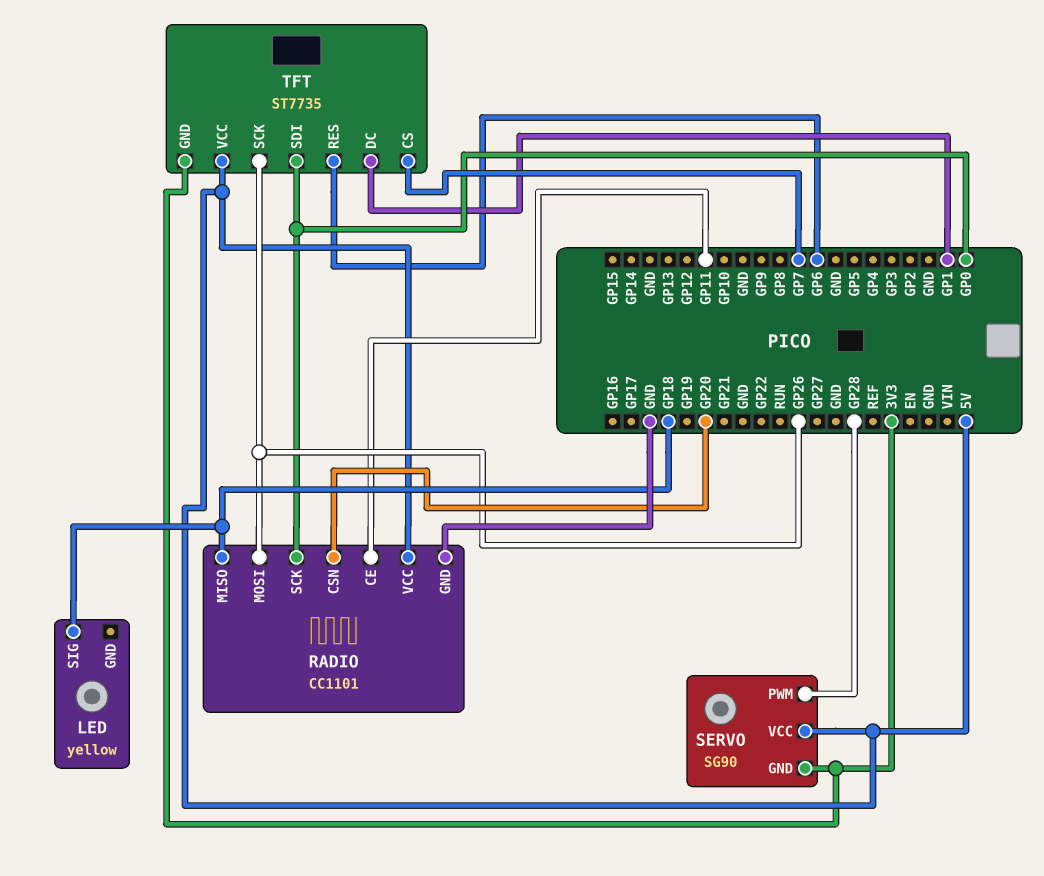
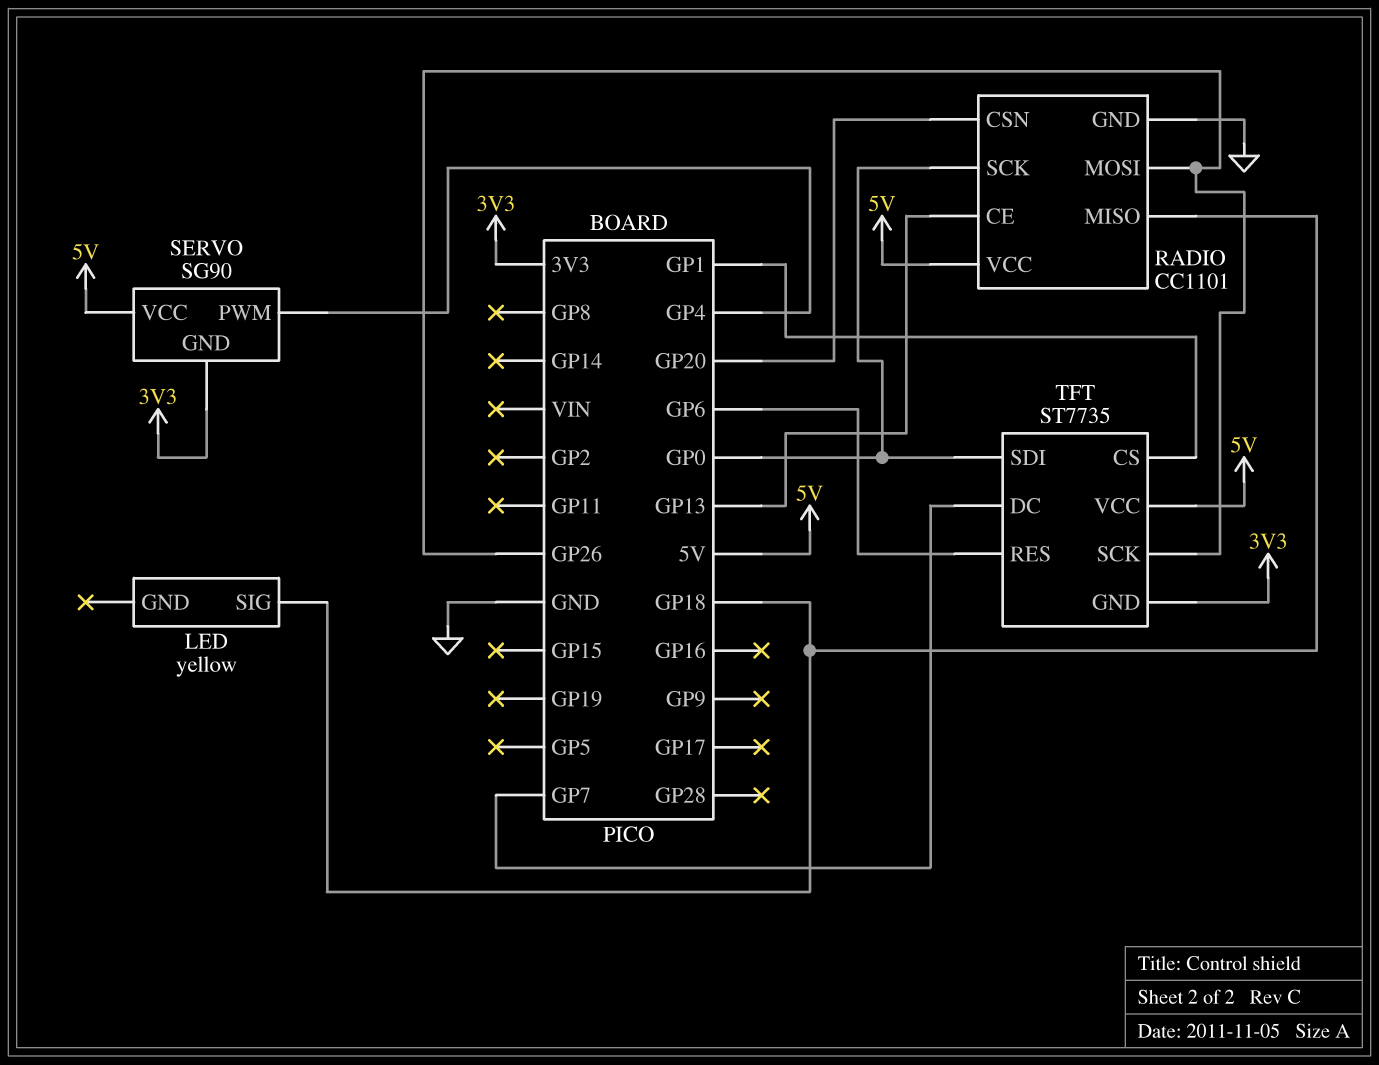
RADIO pin CE: GP11 -> GP13
SERVO pin PWM: GP28 -> GP4
TFT pin CS: GP7 -> GP1
TFT pin DC: GP1 -> GP7

